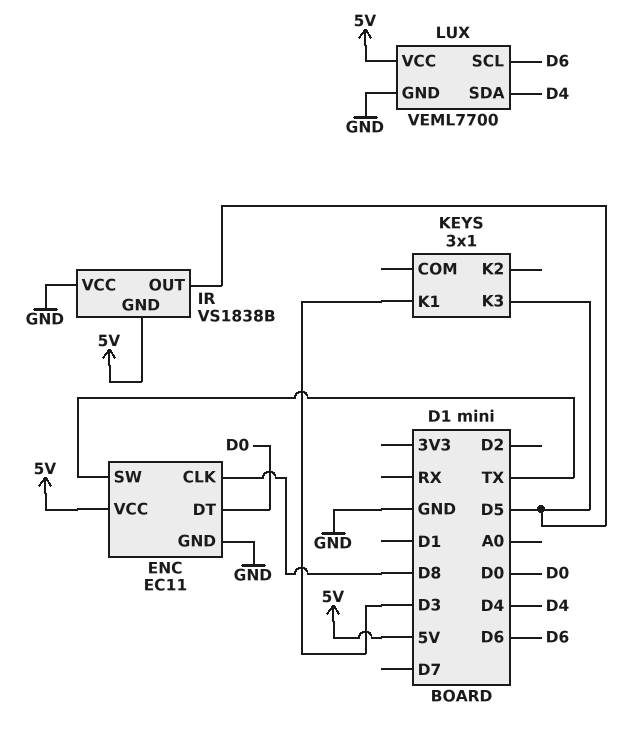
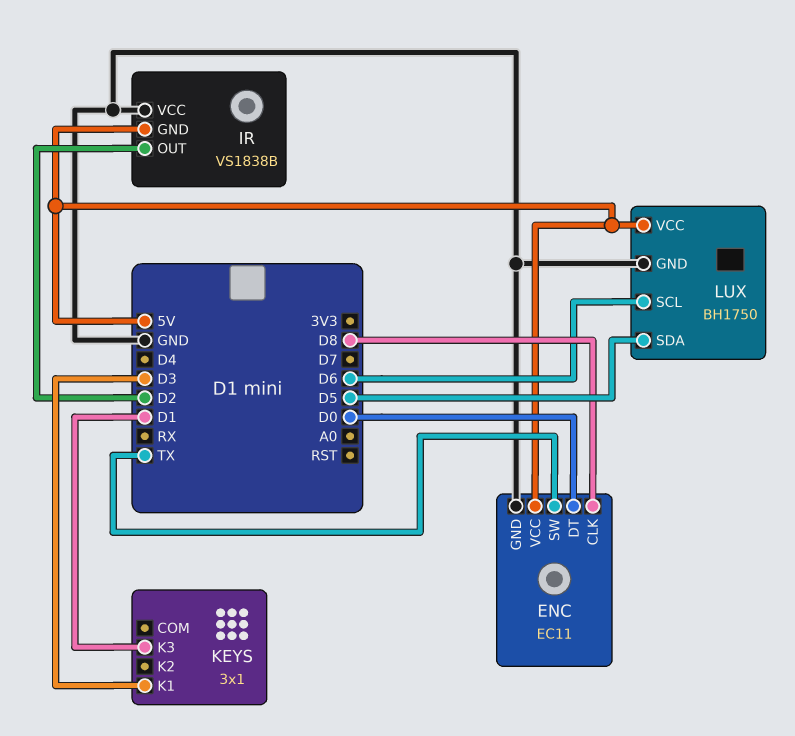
IR pin OUT: D5 -> D2
KEYS pin K3: D5 -> D1
LUX: VEML7700 -> BH1750
LUX pin SDA: D4 -> D5

